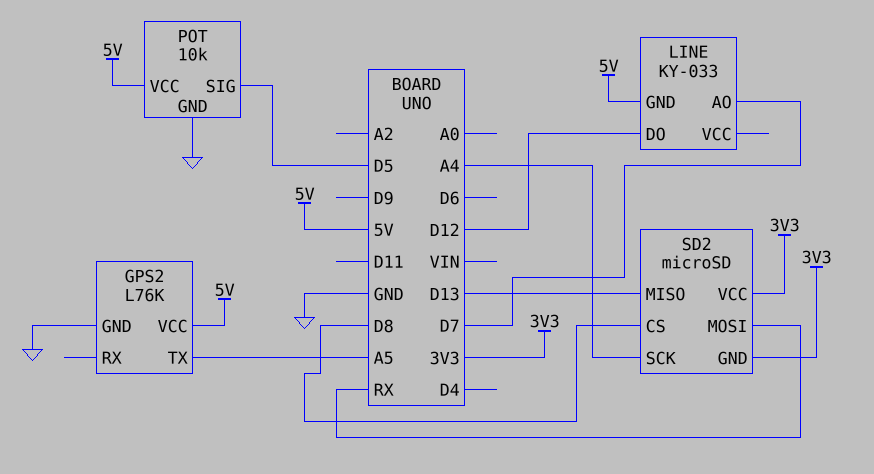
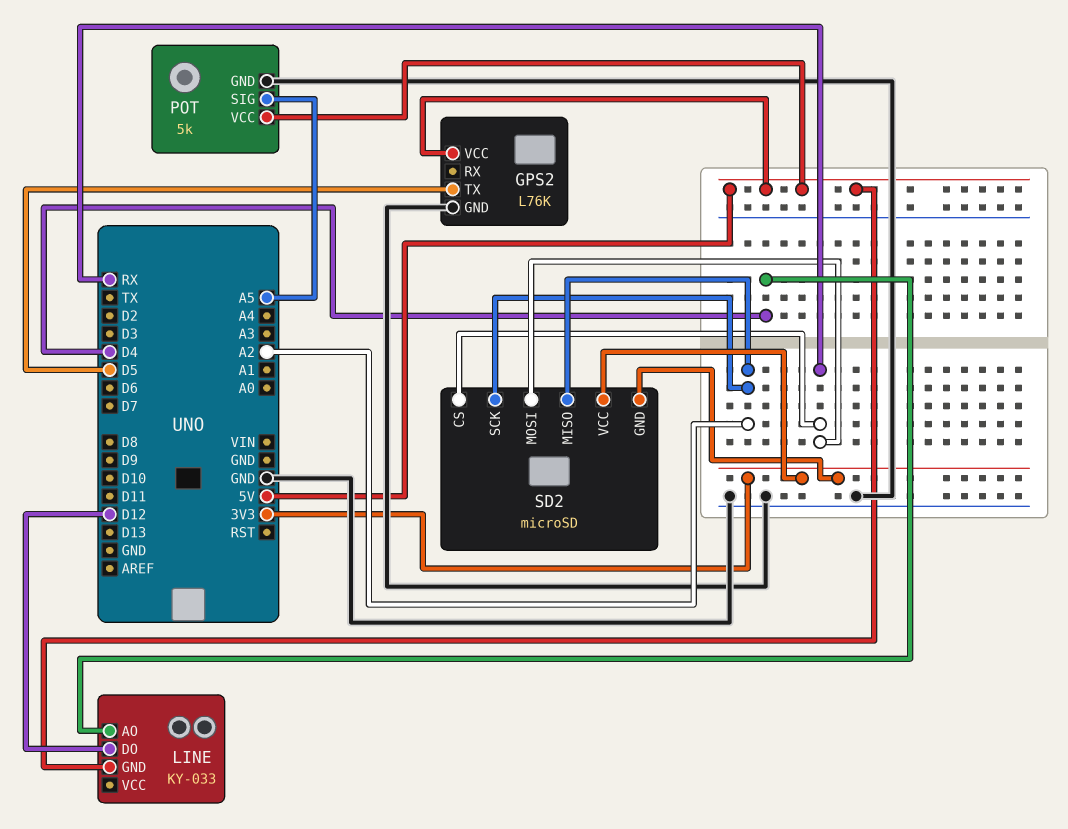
GPS2 pin TX: A5 -> D5
LINE pin AO: D7 -> D4
POT: 10k -> 5k
POT pin SIG: D5 -> A5
SD2 pin CS: D8 -> RX
SD2 pin MISO: D13 -> A2
SD2 pin SCK: A4 -> A2

